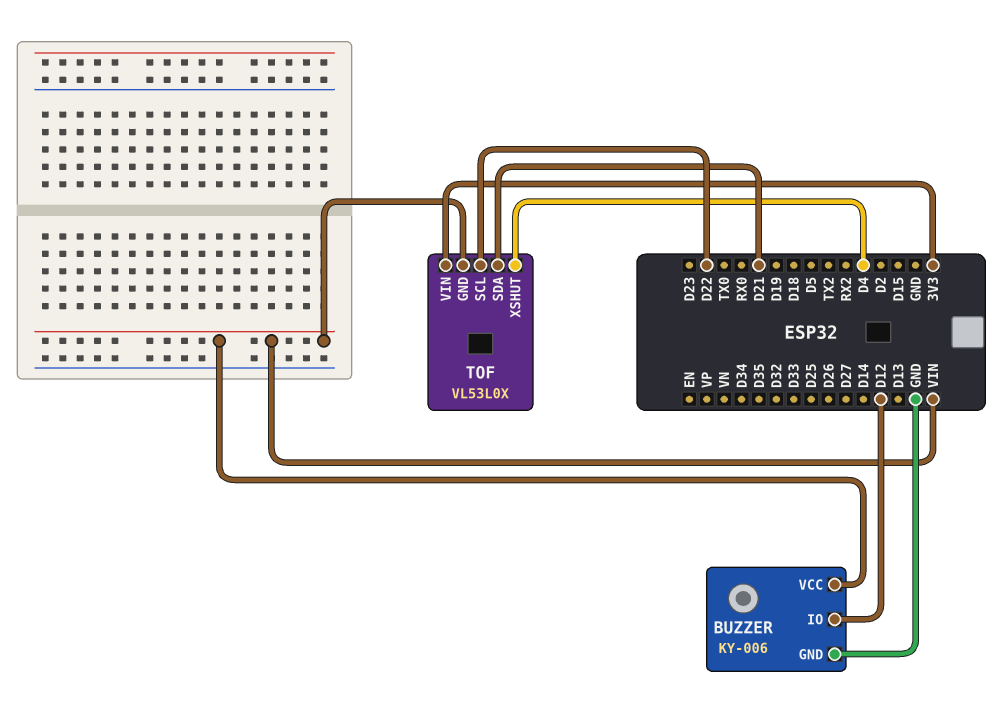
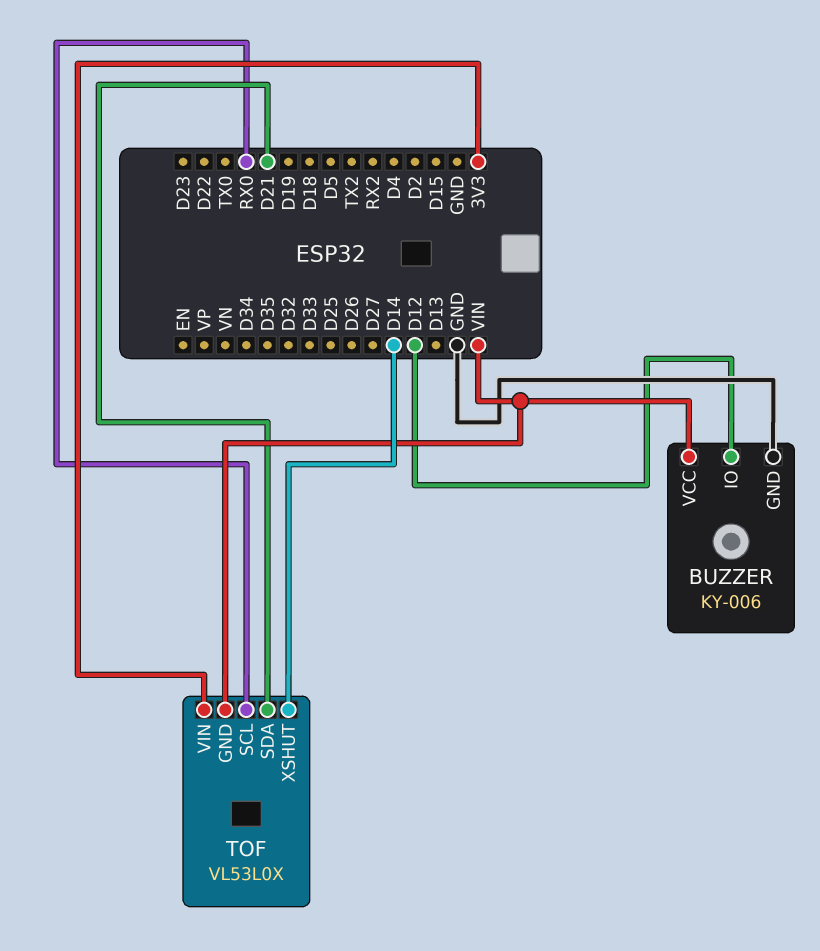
TOF pin SCL: D22 -> RX0
TOF pin XSHUT: D4 -> D14

